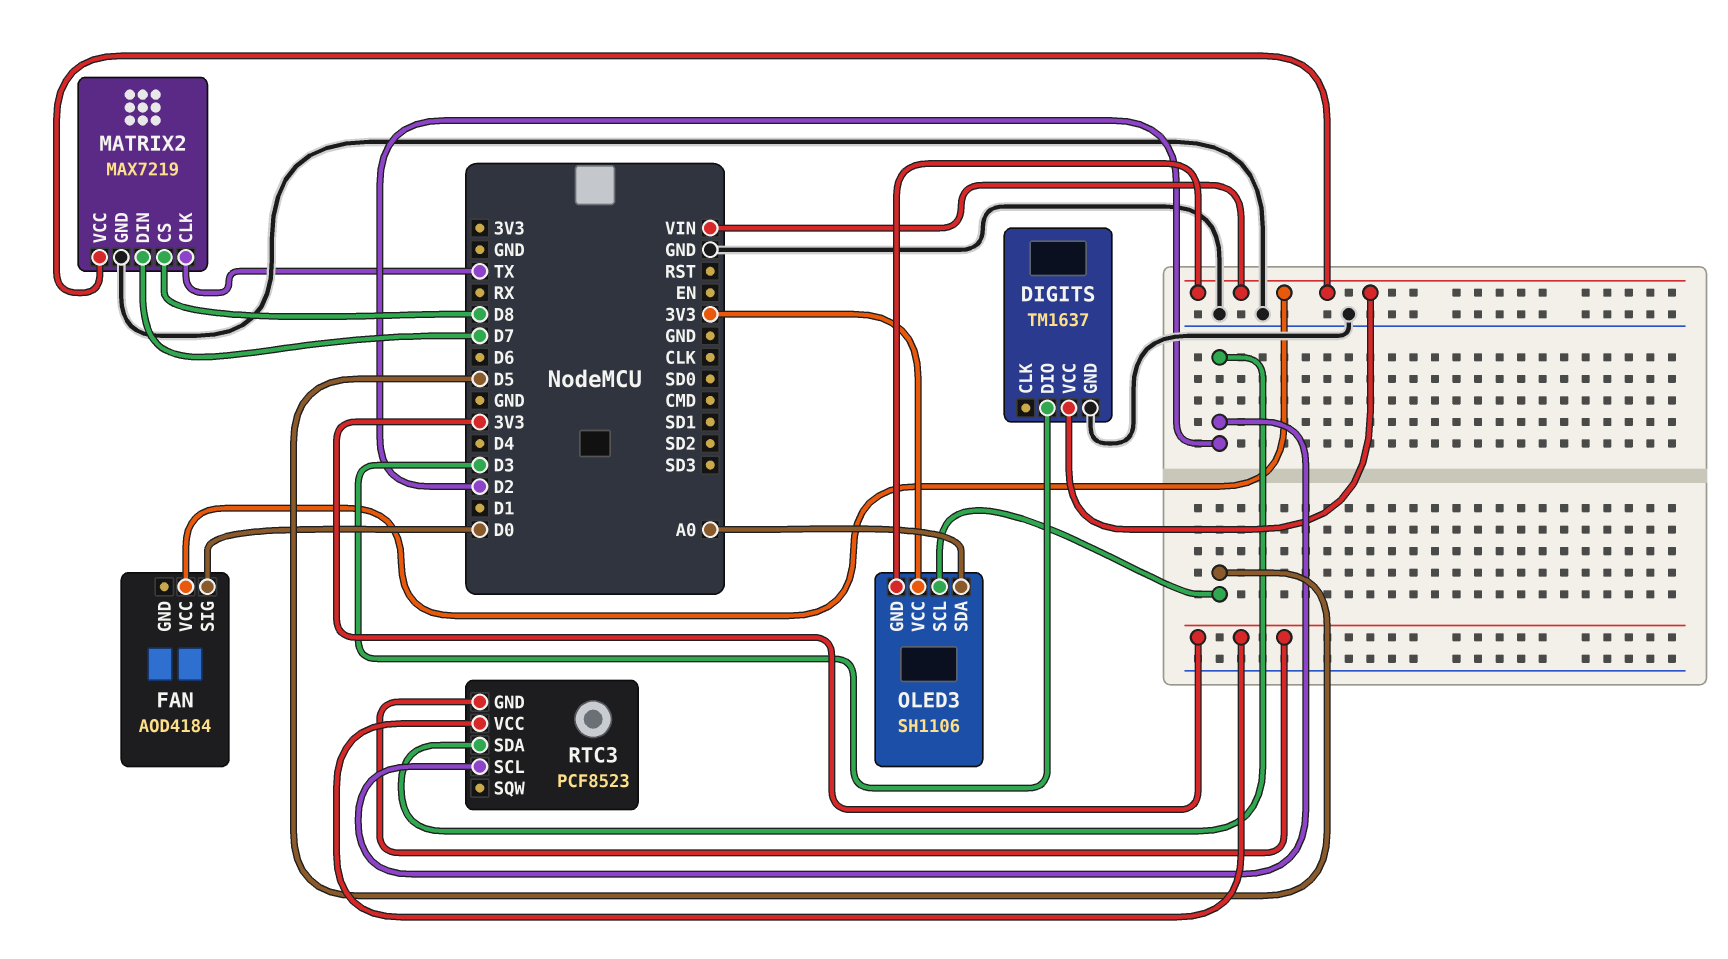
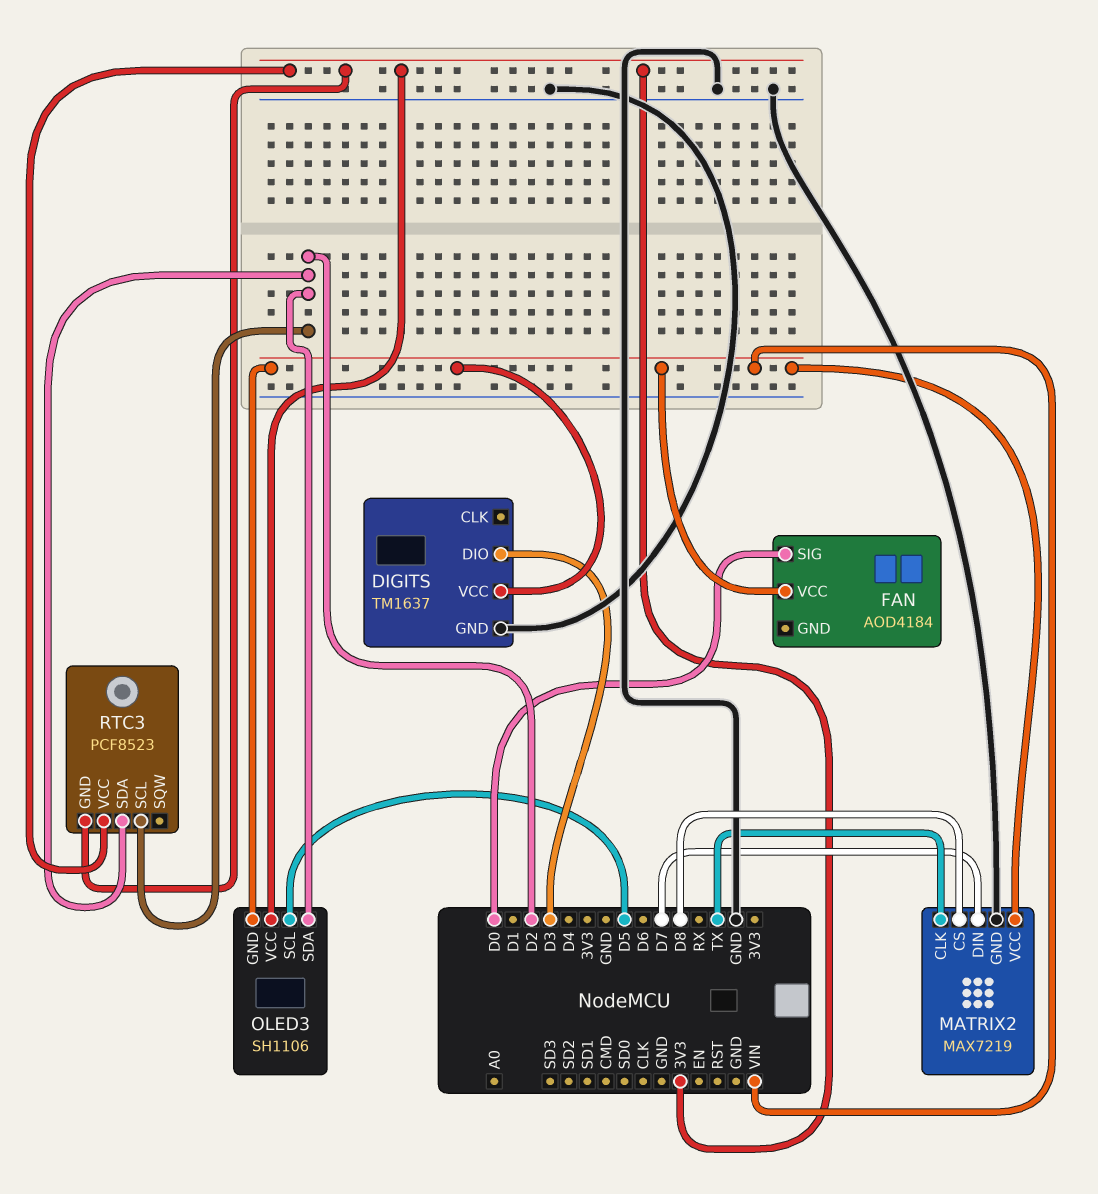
OLED3 pin SDA: A0 -> D2

